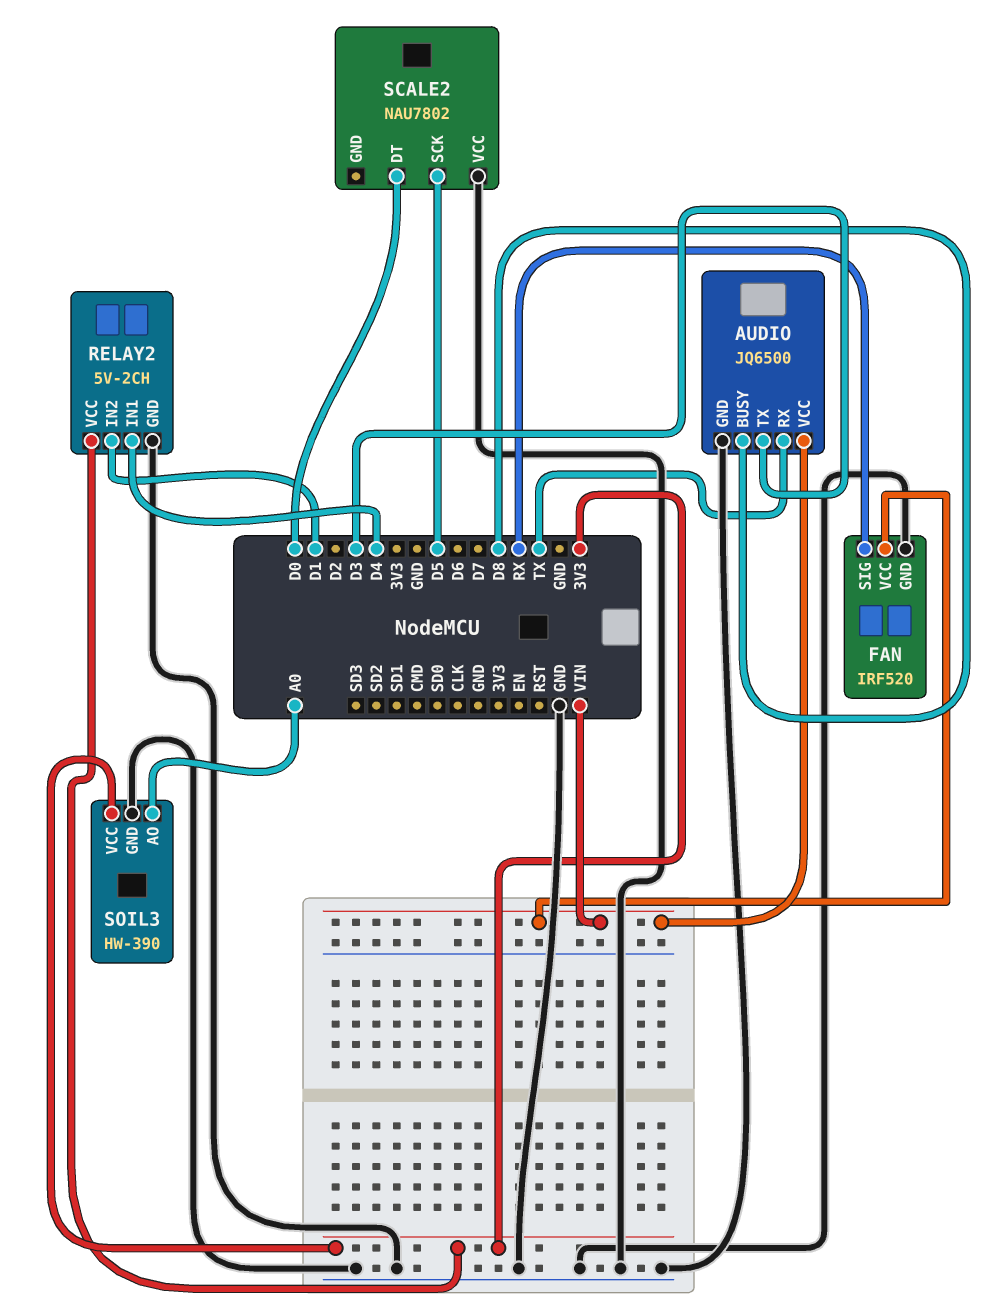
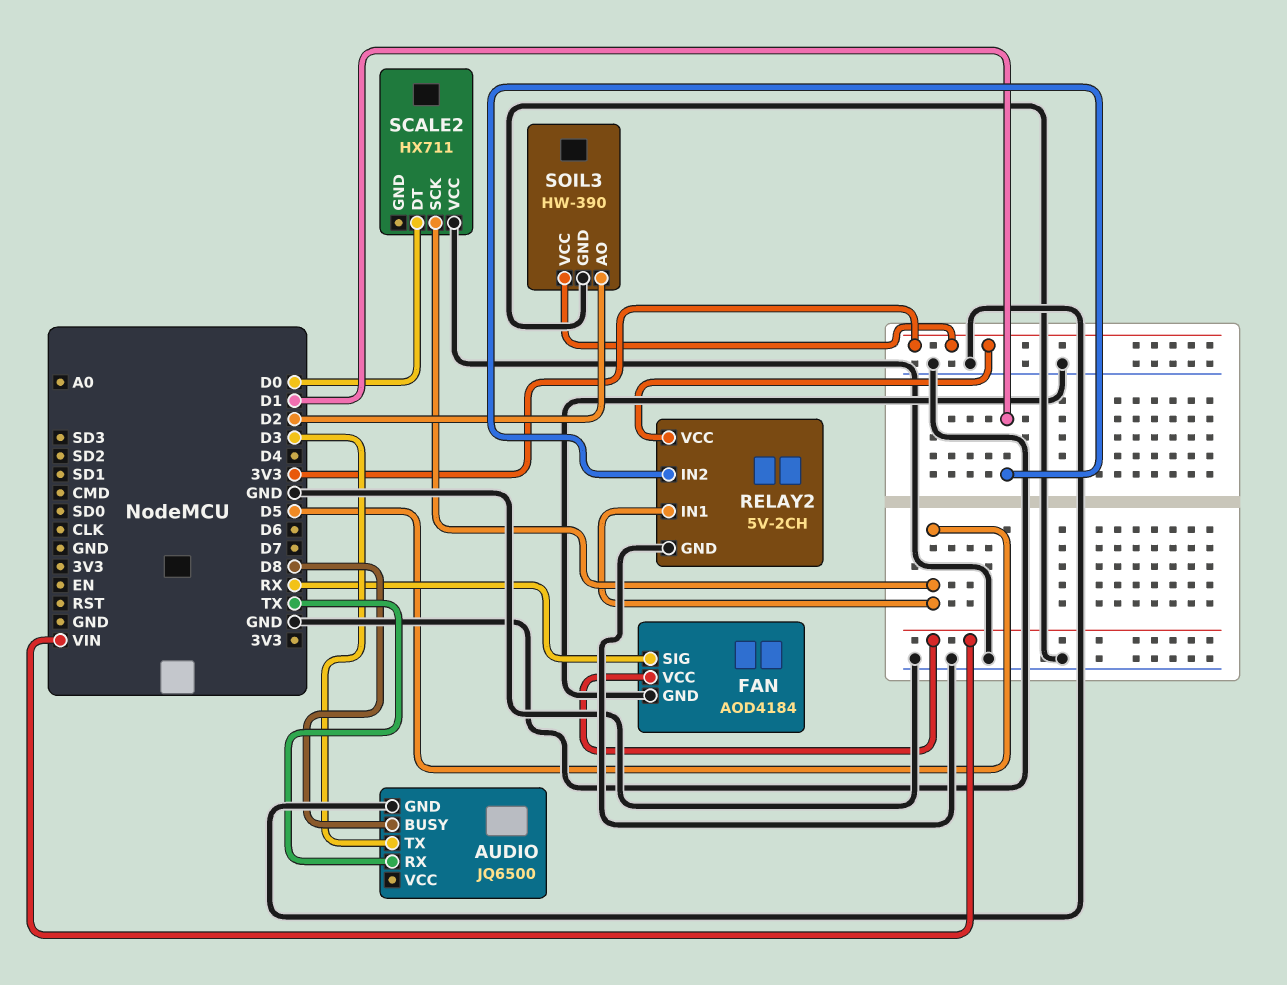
AUDIO pin VCC: VIN -> none
FAN: IRF520 -> AOD4184
RELAY2 pin IN1: D4 -> D5
SCALE2: NAU7802 -> HX711
SOIL3 pin AO: A0 -> D2

